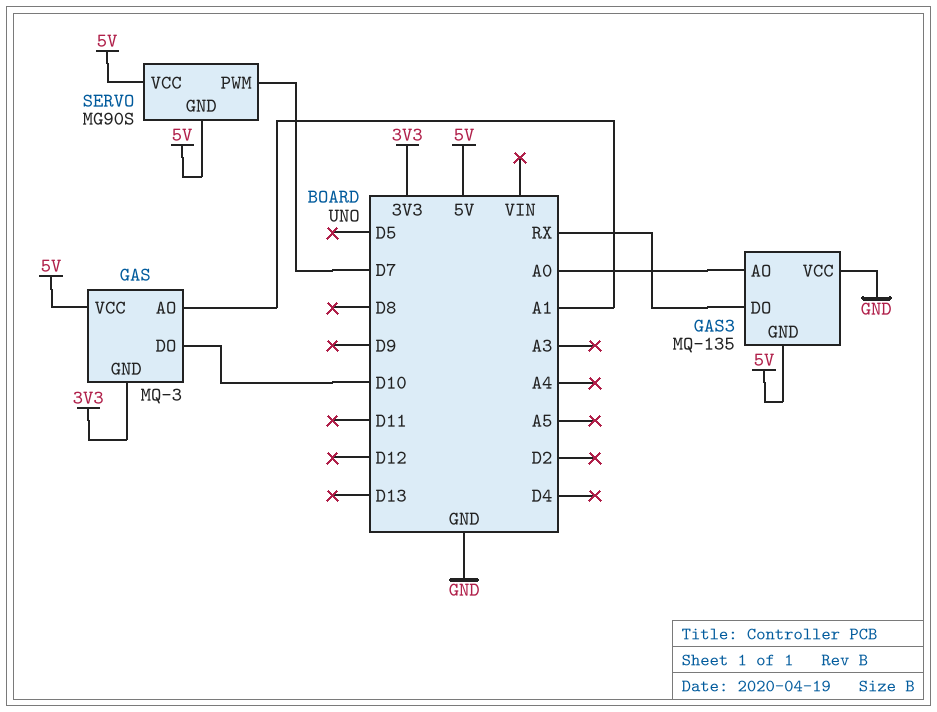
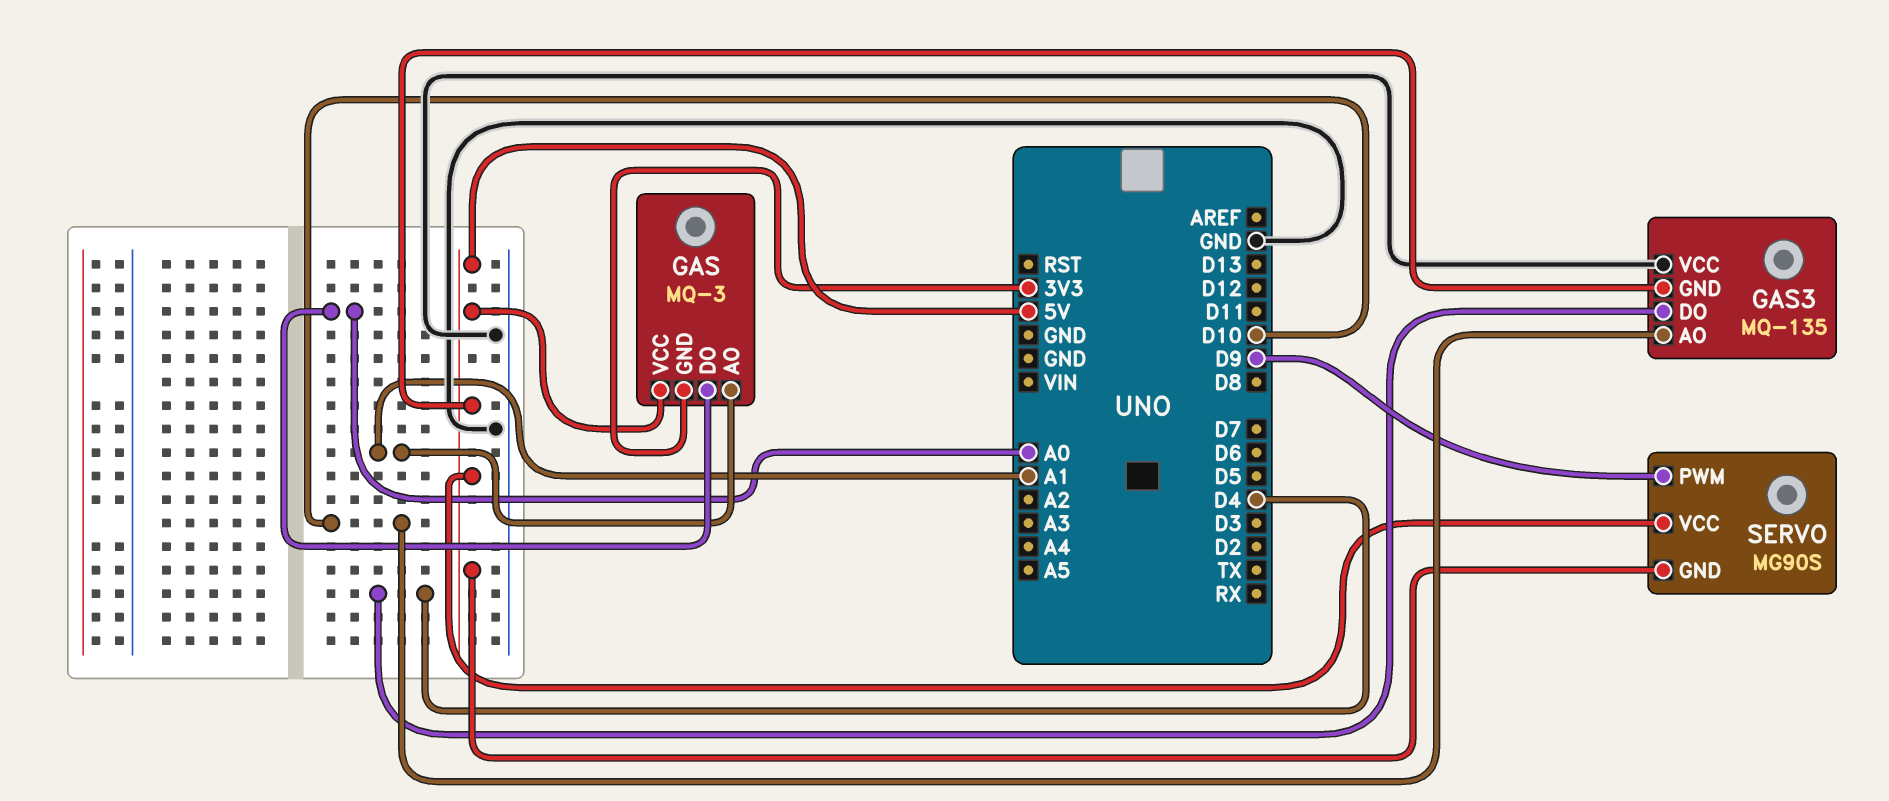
GAS pin DO: D10 -> A0
GAS3 pin AO: A0 -> D10
GAS3 pin DO: RX -> D4
SERVO pin PWM: D7 -> D9

